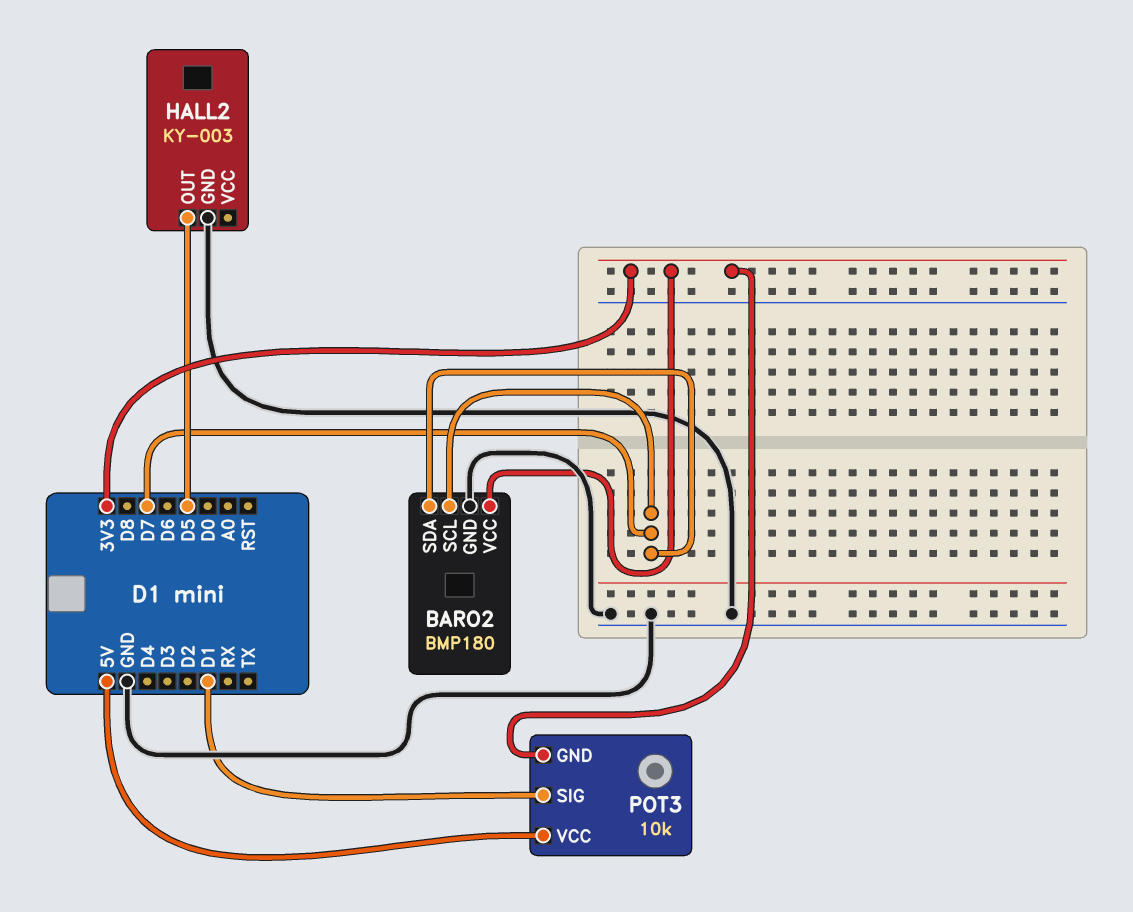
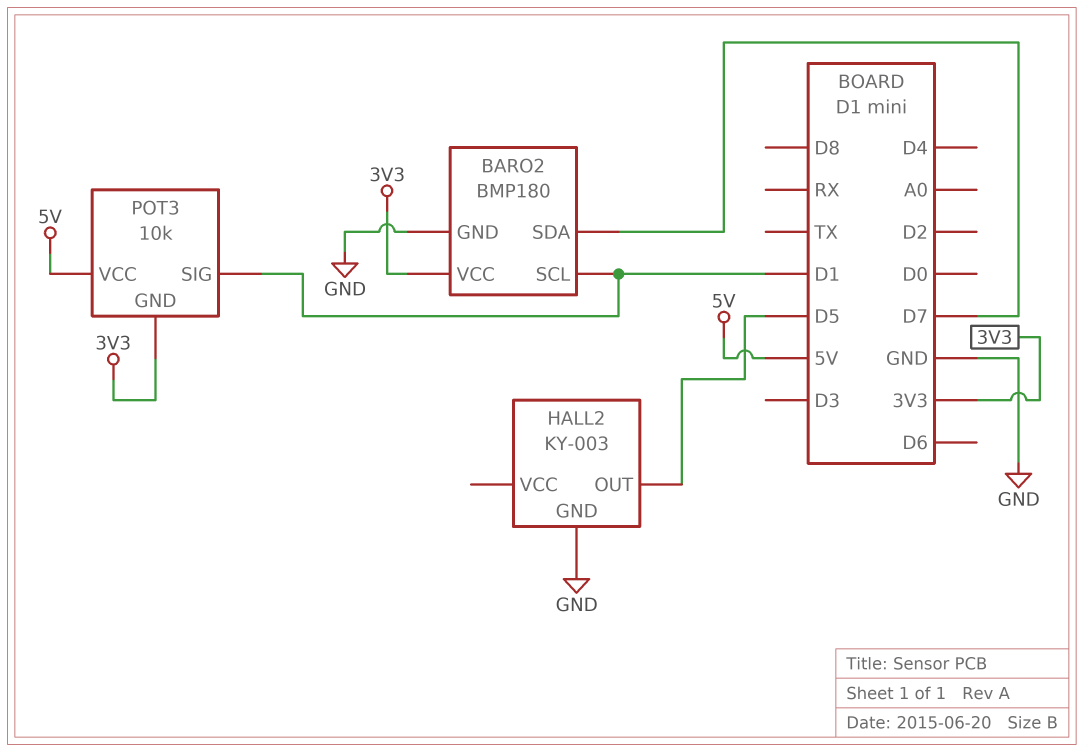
BARO2 pin SCL: D7 -> D1

